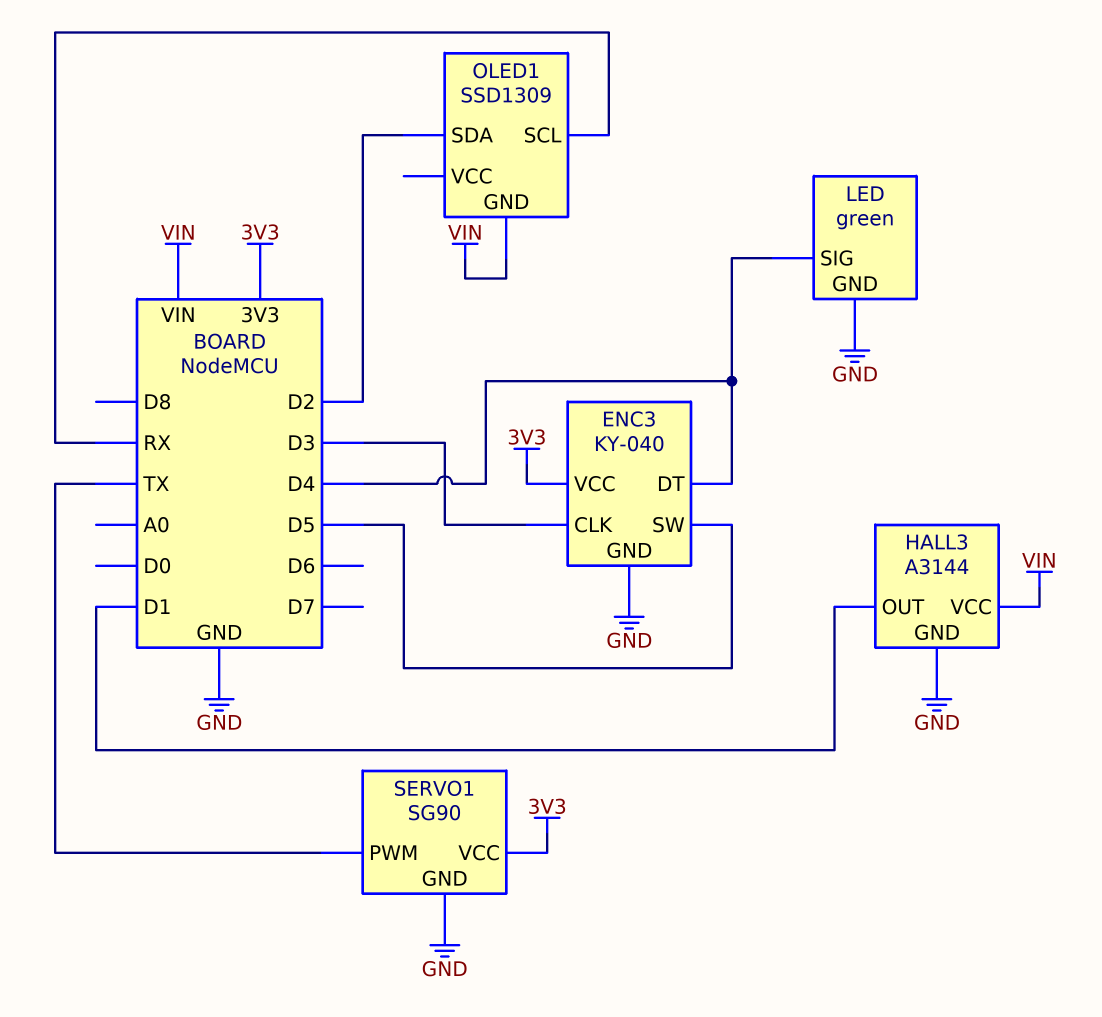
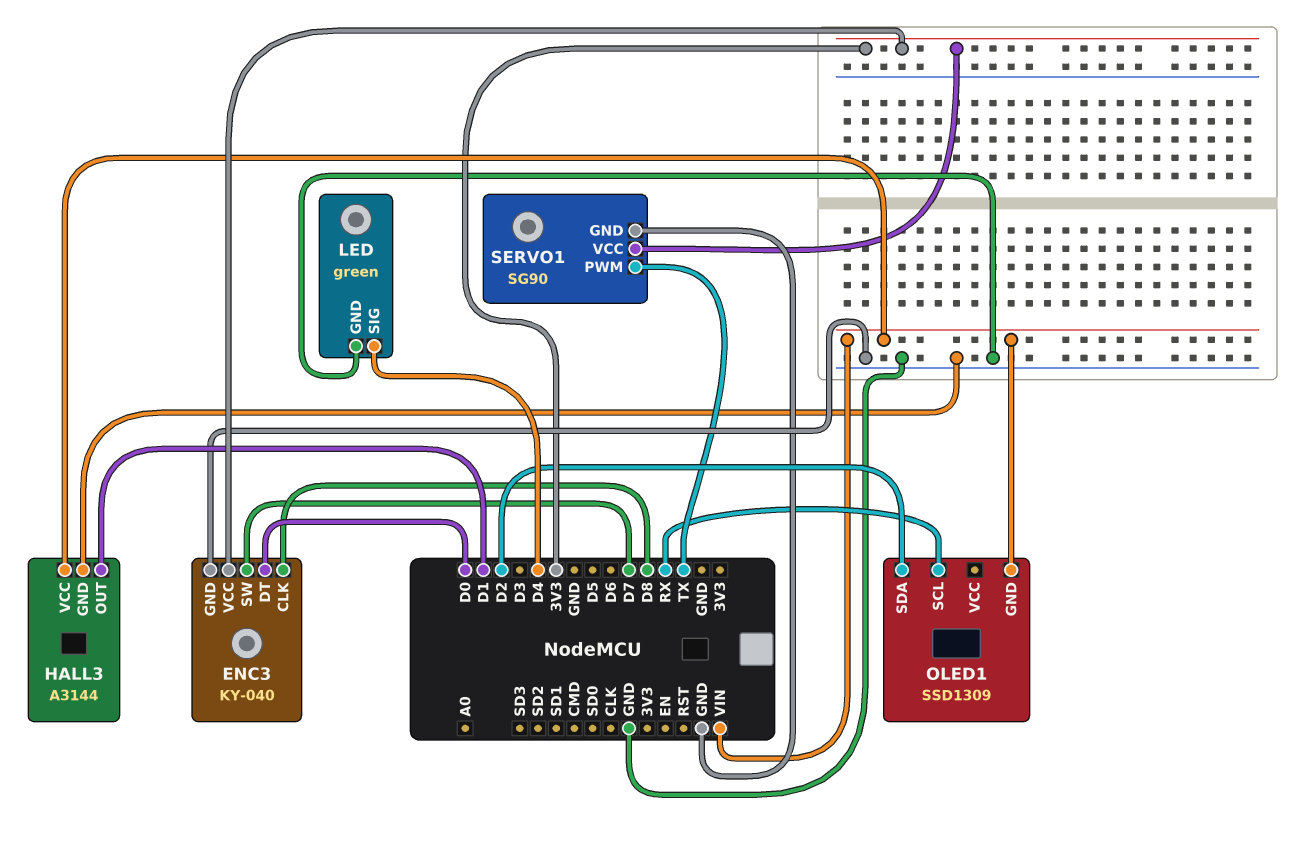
ENC3 pin CLK: D3 -> D8
ENC3 pin DT: D4 -> D0
ENC3 pin SW: D5 -> D7

